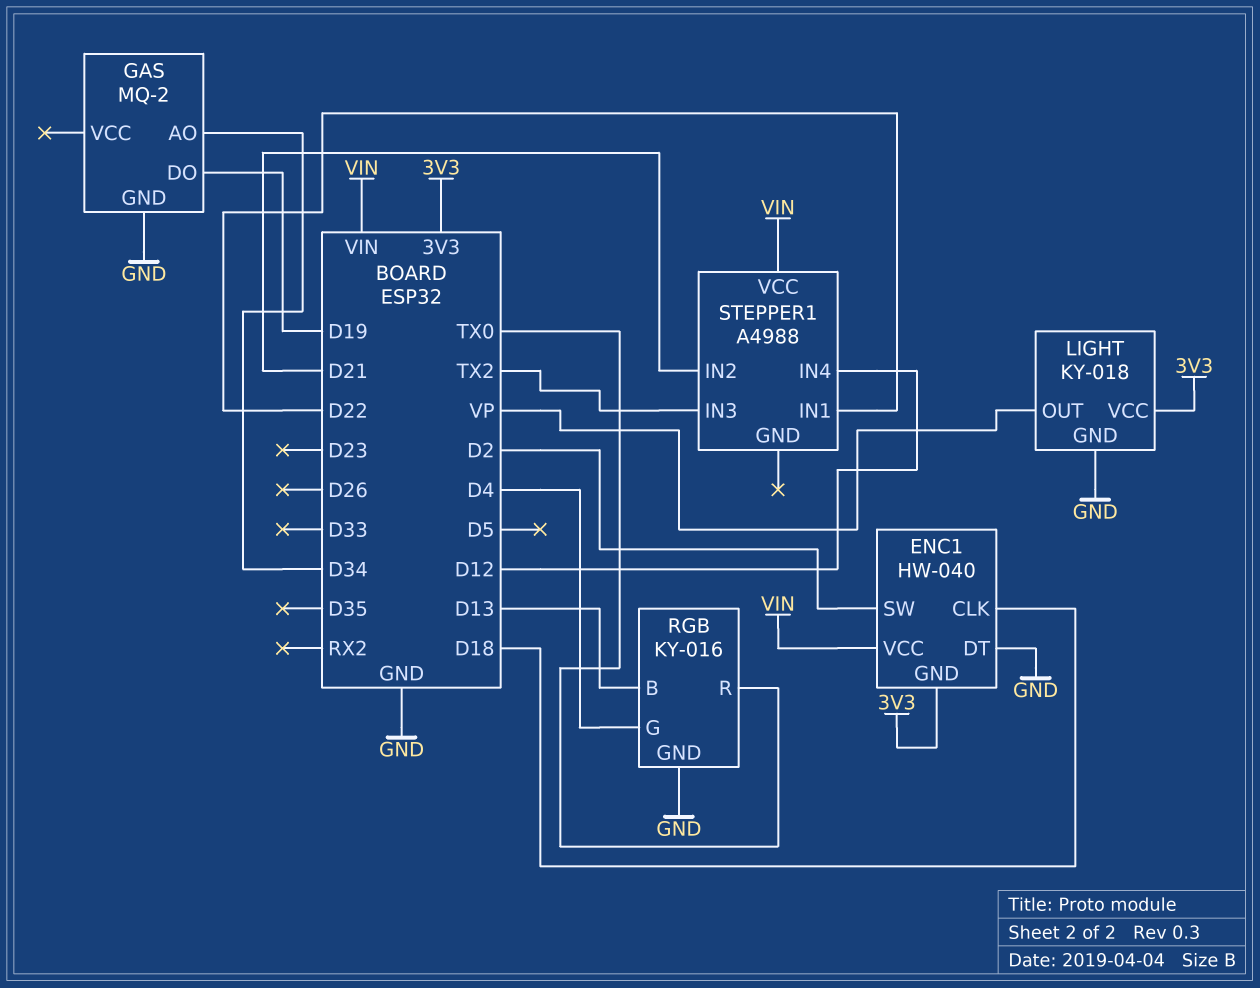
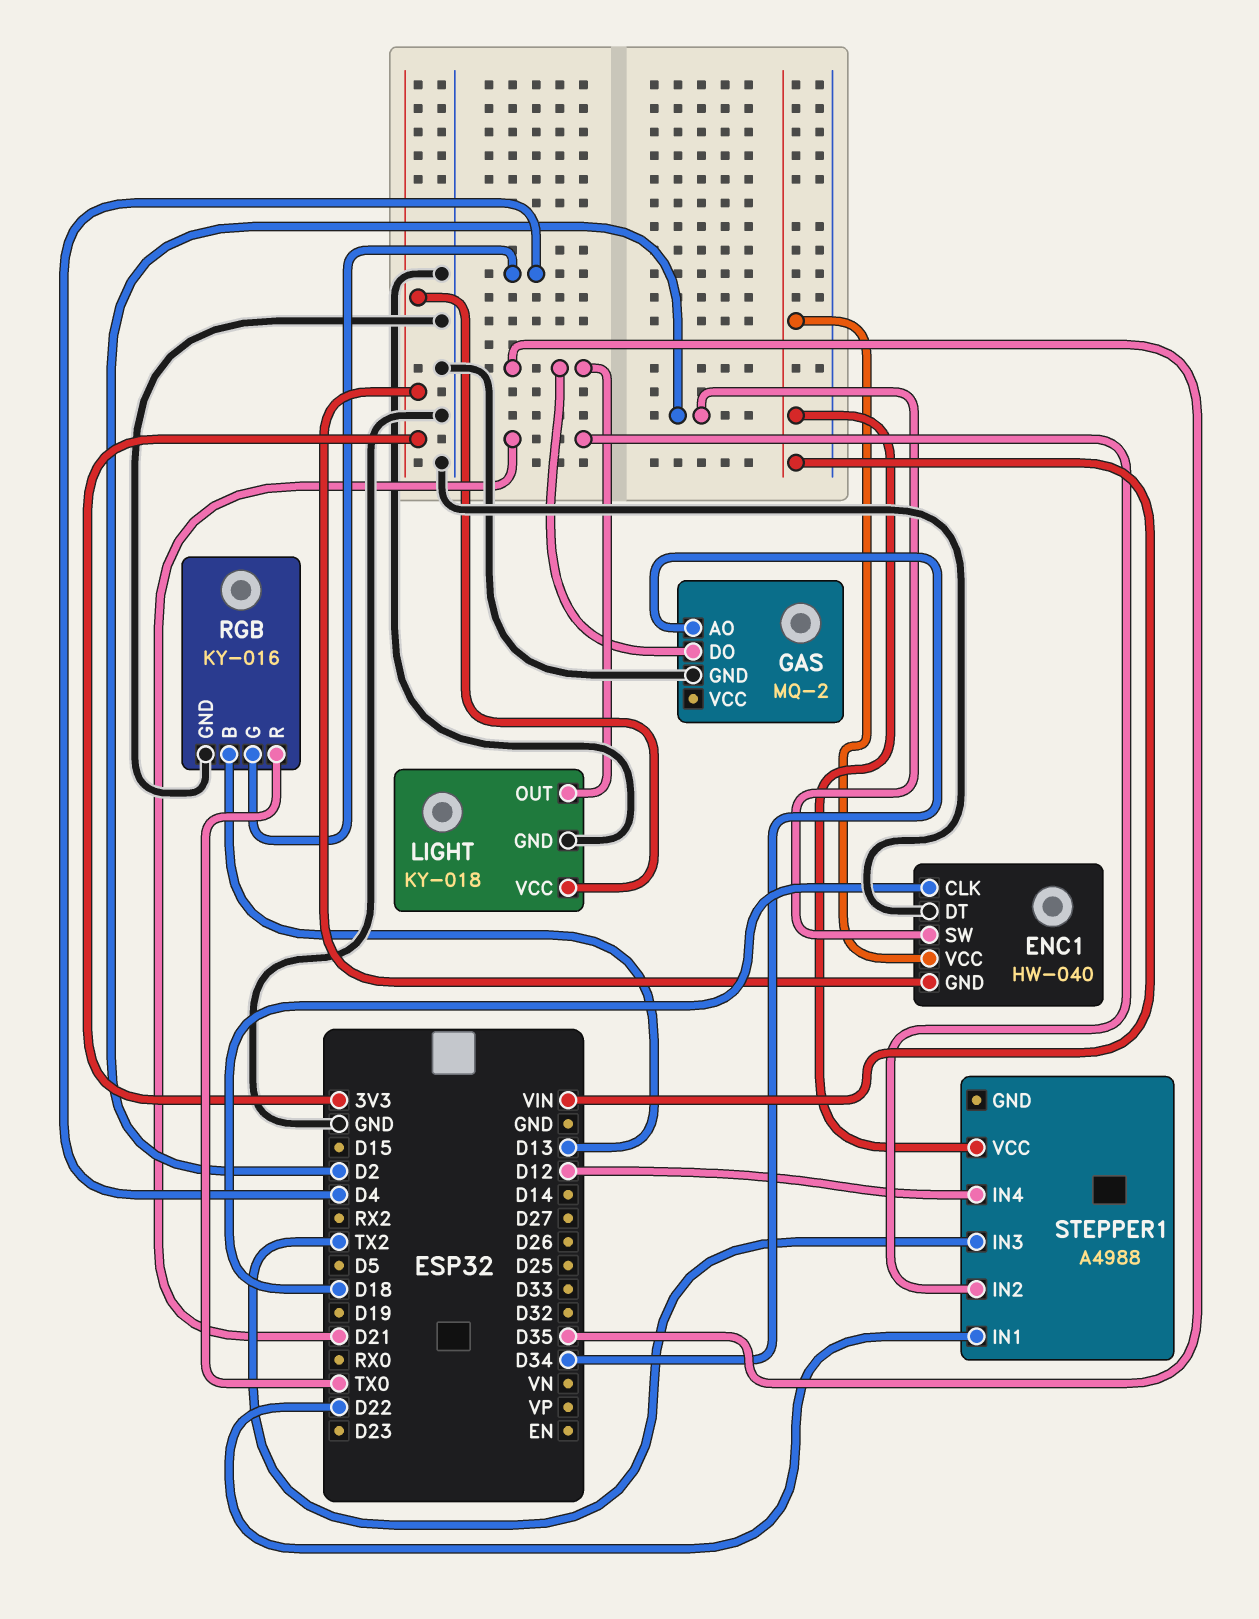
GAS pin DO: D19 -> D35
LIGHT pin OUT: VP -> D35

